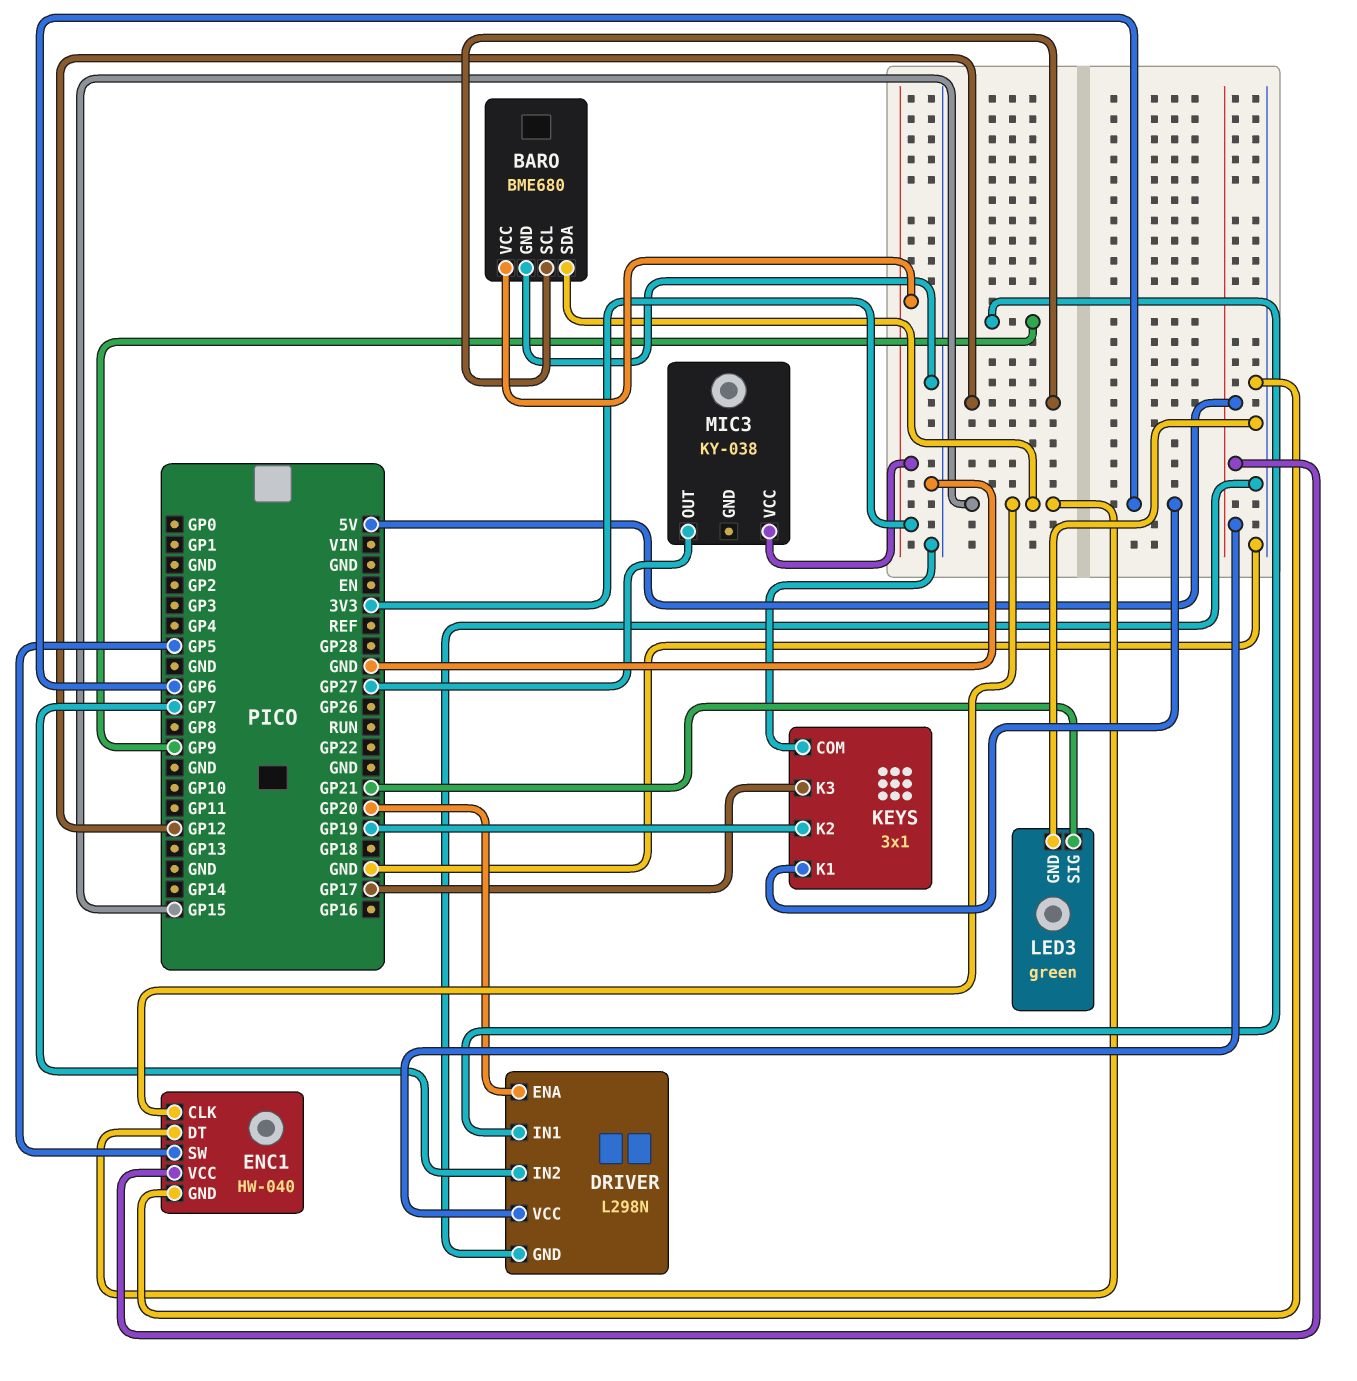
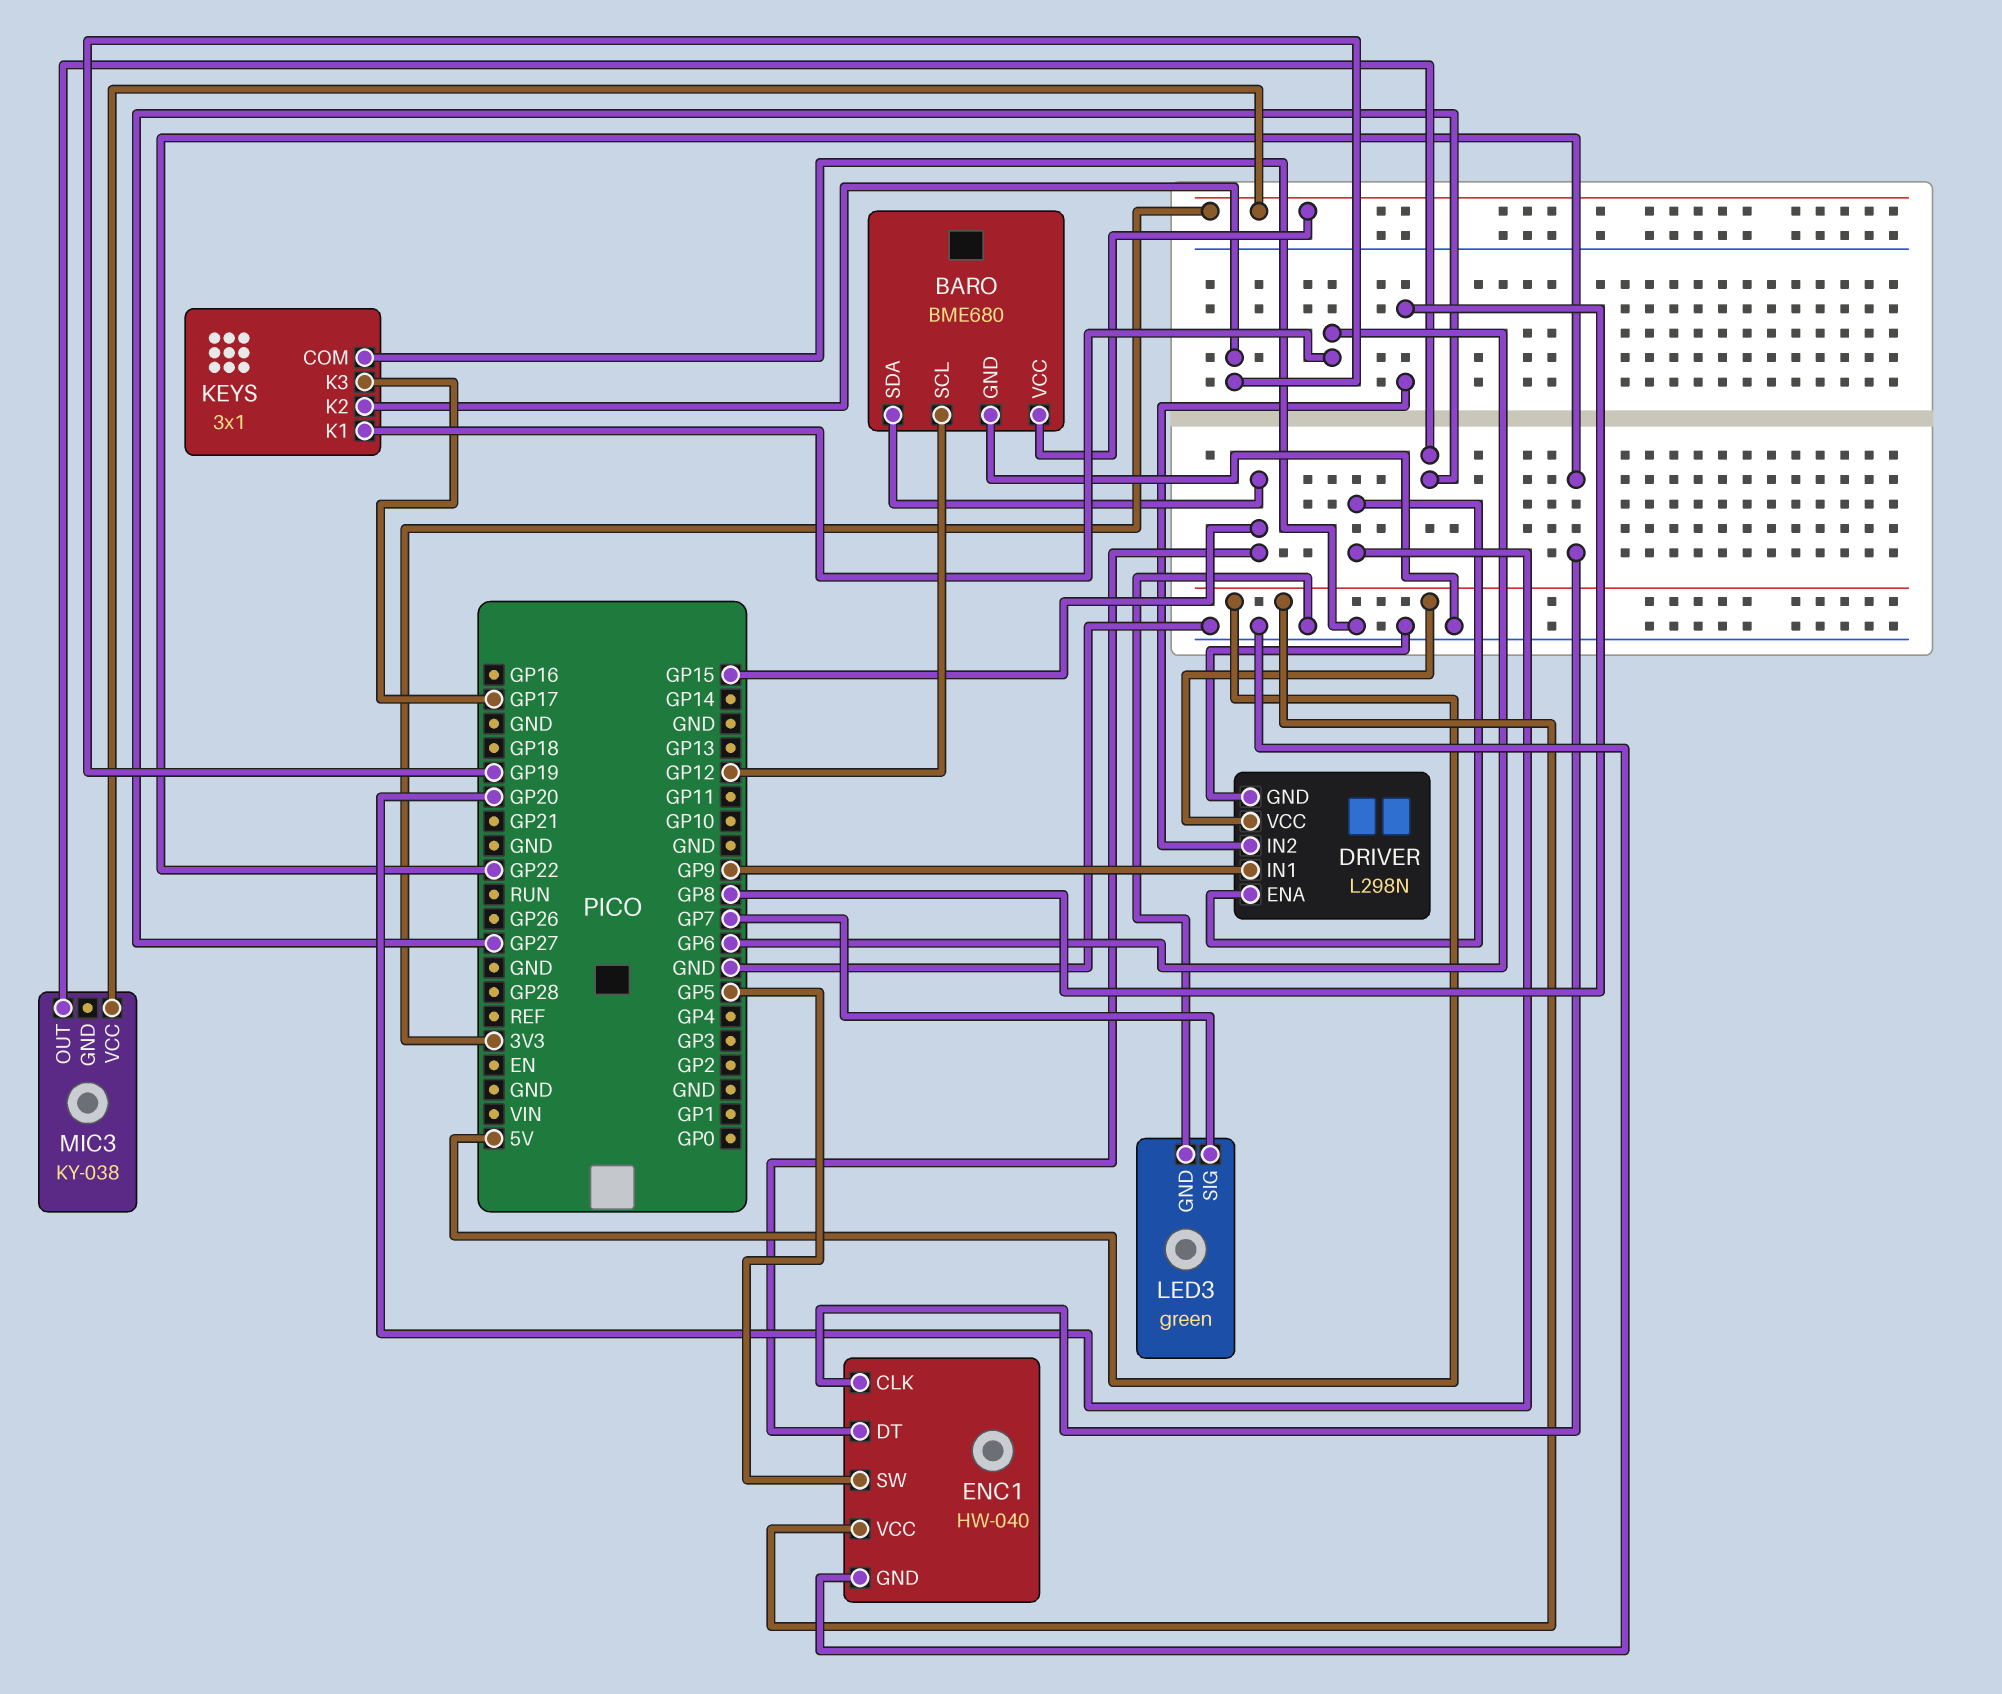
DRIVER pin IN2: GP7 -> GP8
ENC1 pin CLK: GP15 -> GP22
LED3 pin SIG: GP21 -> GP7

